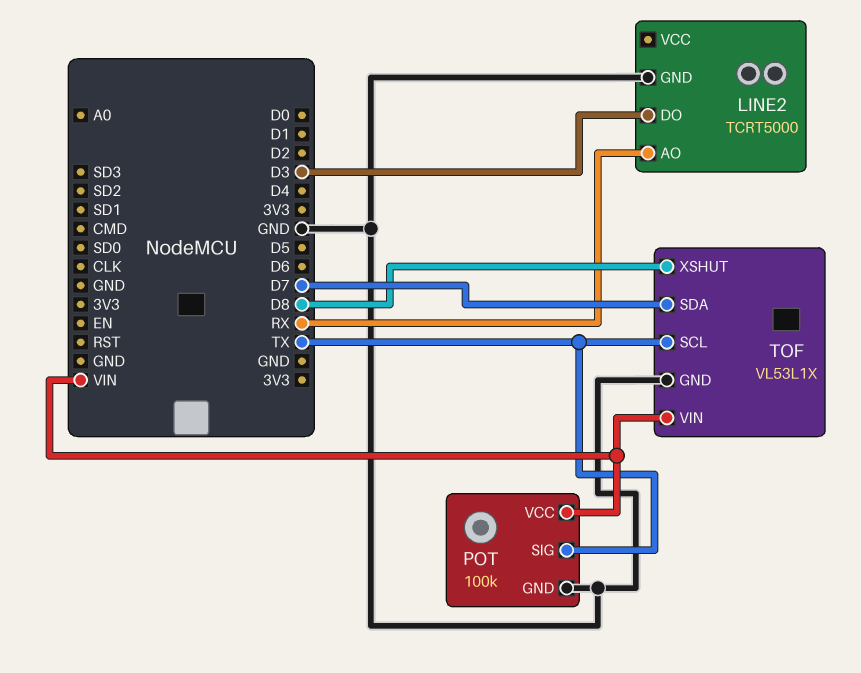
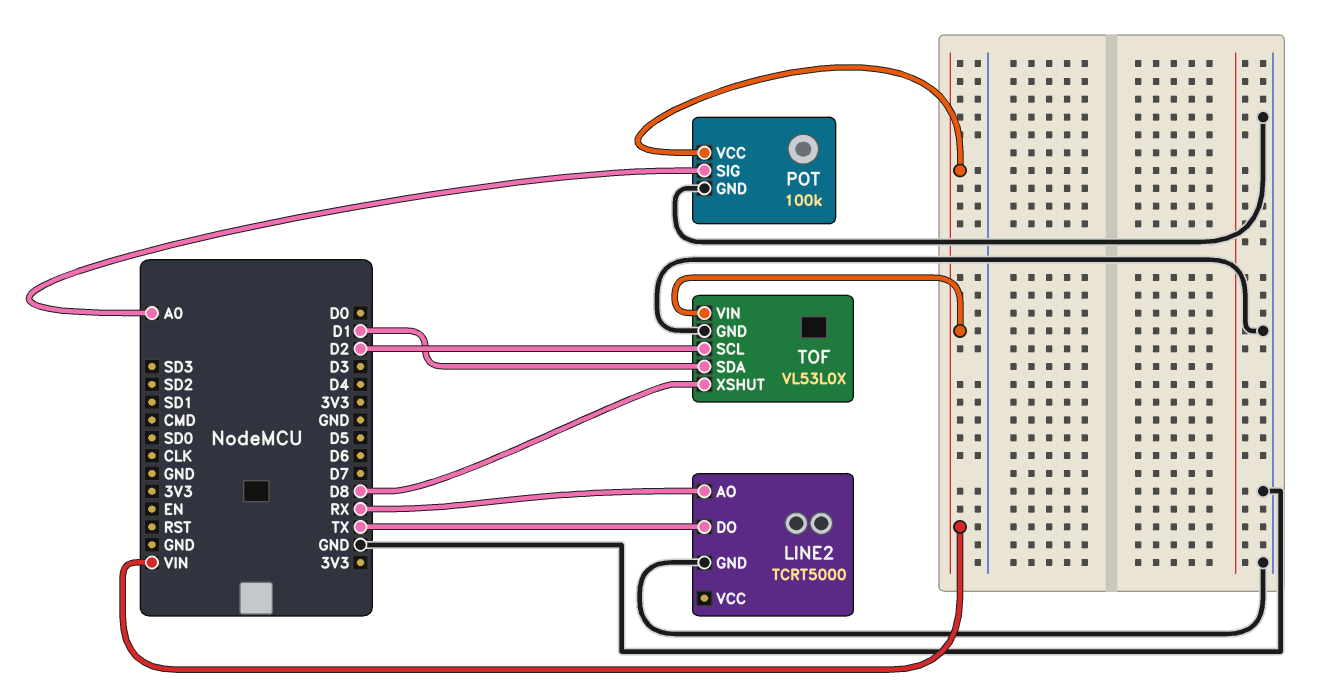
LINE2 pin DO: D3 -> TX
POT pin SIG: TX -> A0
TOF: VL53L1X -> VL53L0X
TOF pin SCL: TX -> D2
TOF pin SDA: D7 -> D1

